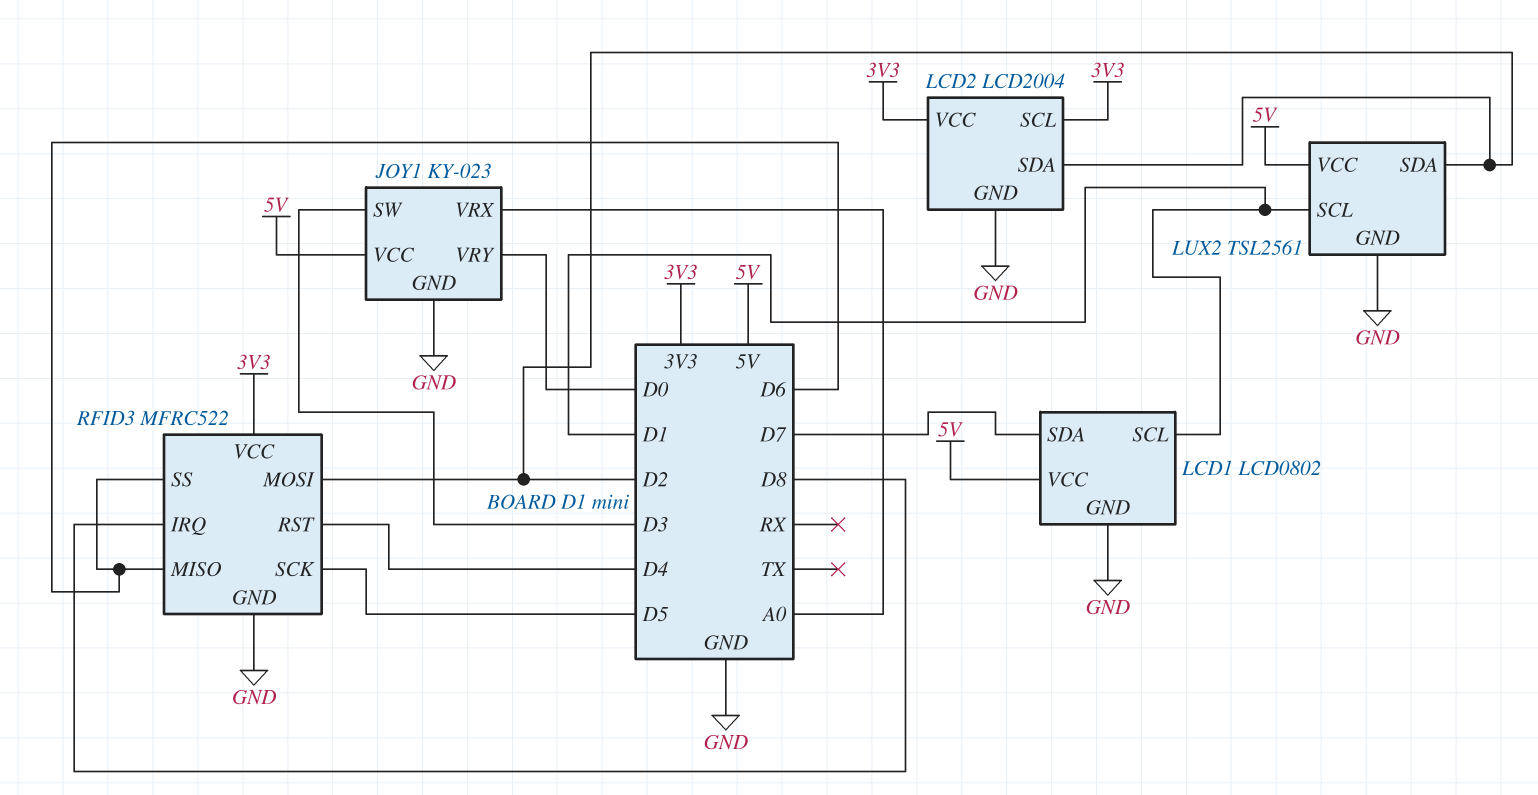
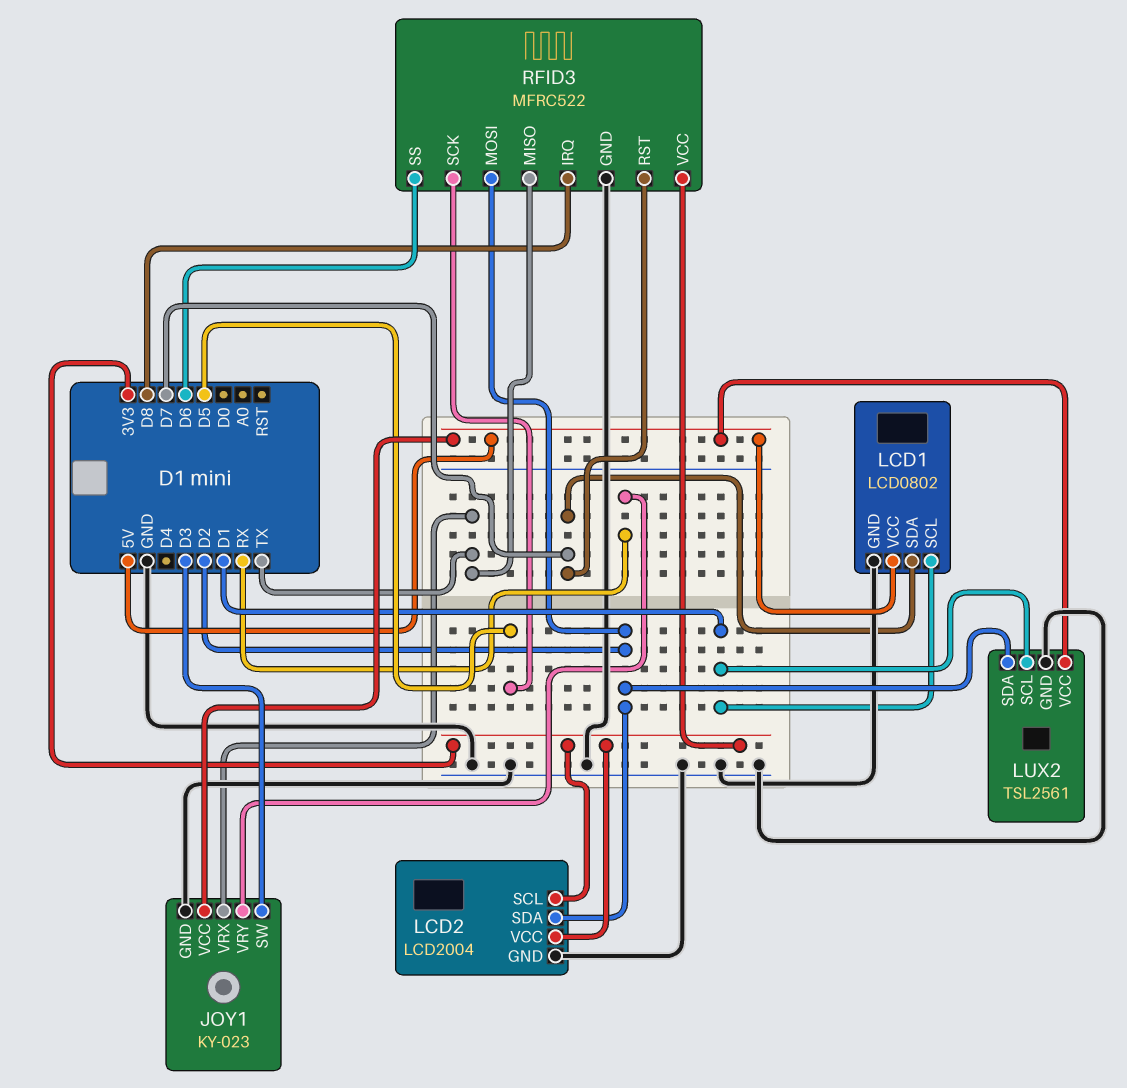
JOY1 pin VRX: A0 -> TX
JOY1 pin VRY: D0 -> RX
RFID3 pin MISO: D6 -> TX
RFID3 pin RST: D4 -> D7

